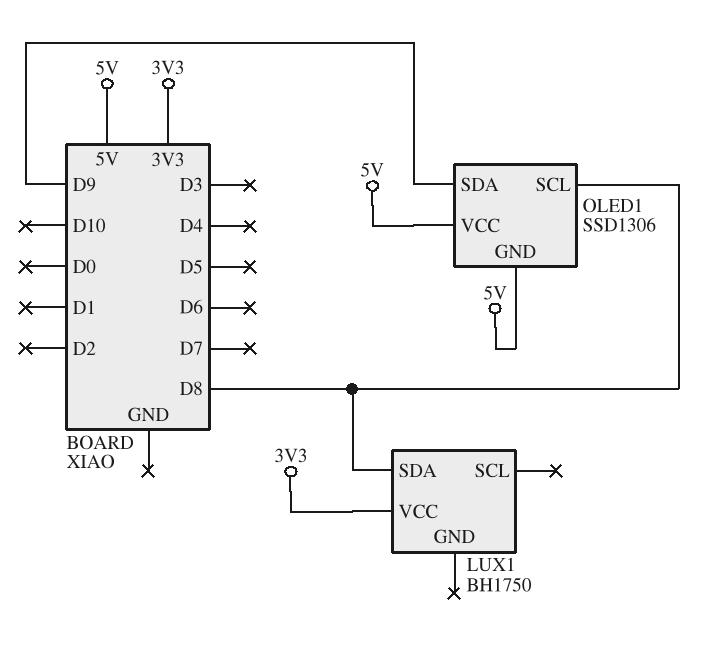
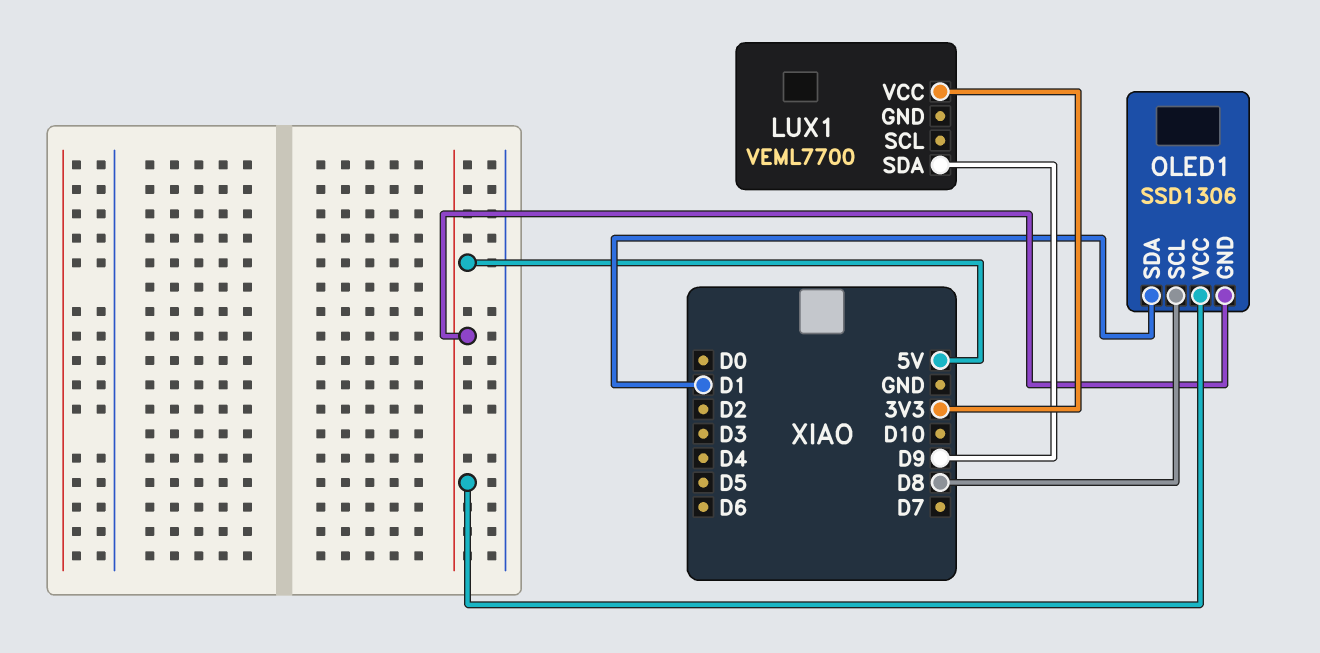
LUX1: BH1750 -> VEML7700
LUX1 pin SDA: D8 -> D9
OLED1 pin SDA: D9 -> D1

